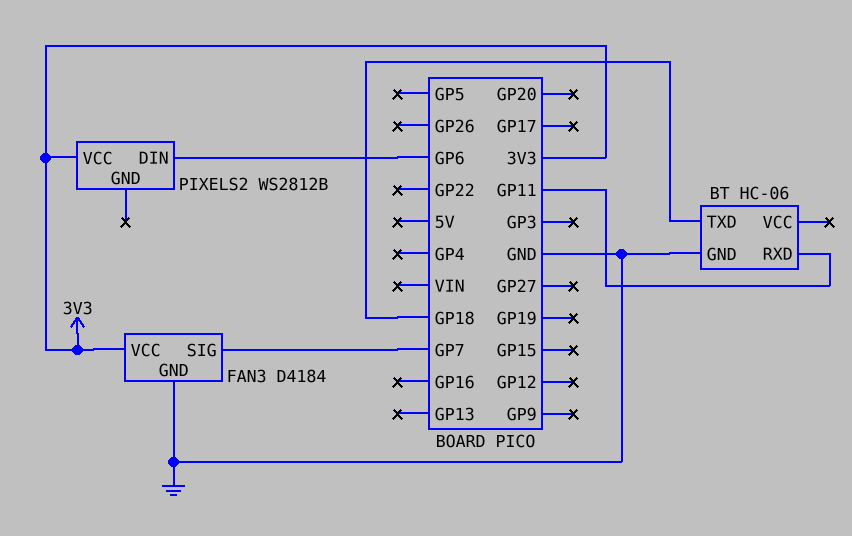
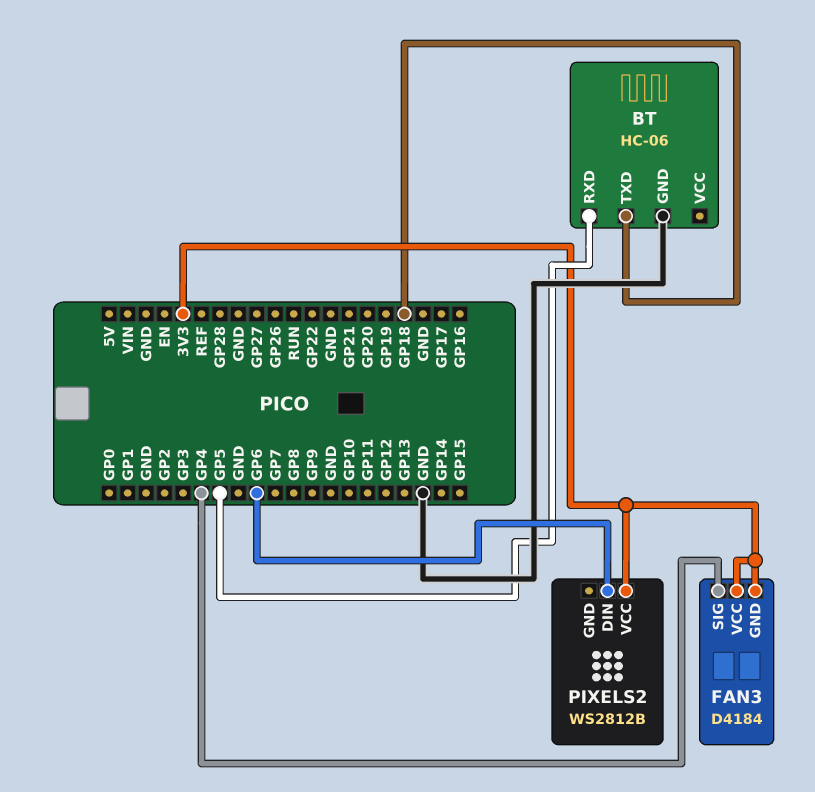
BT pin RXD: GP11 -> GP5
FAN3 pin GND: GND -> 3V3
FAN3 pin SIG: GP7 -> GP4

